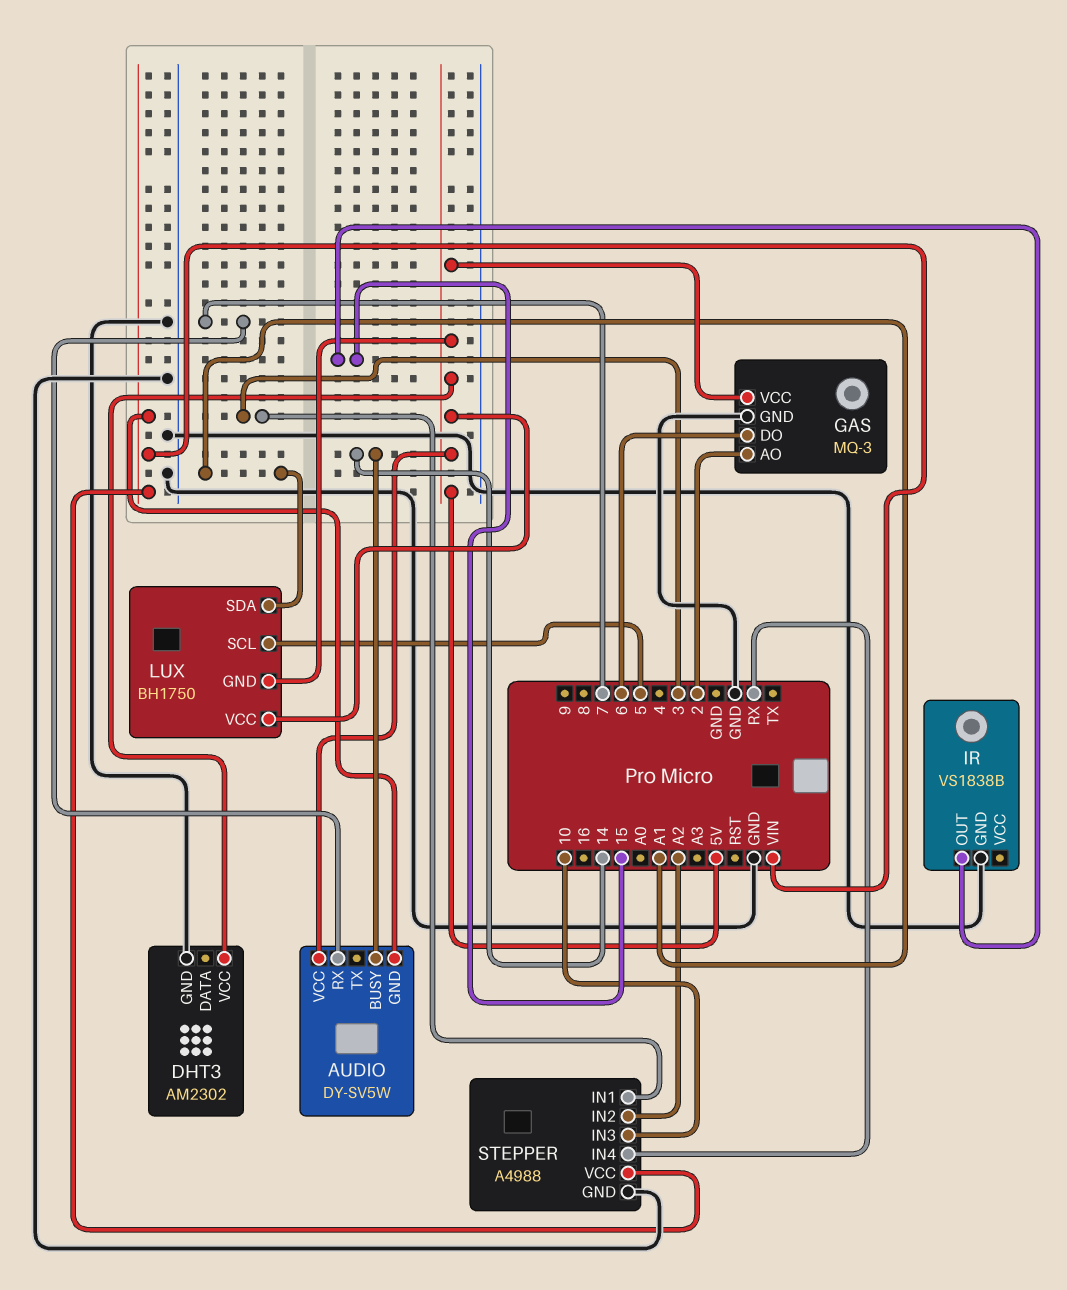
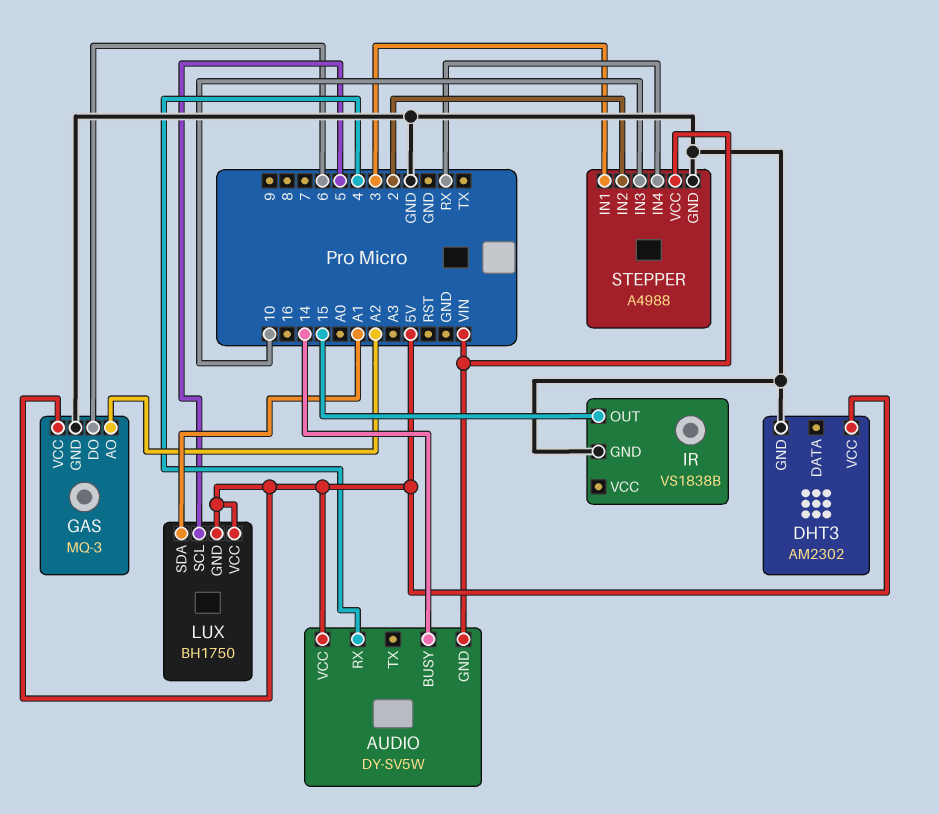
AUDIO pin RX: 7 -> 4
GAS pin AO: 2 -> A2
STEPPER pin IN2: A2 -> 2

